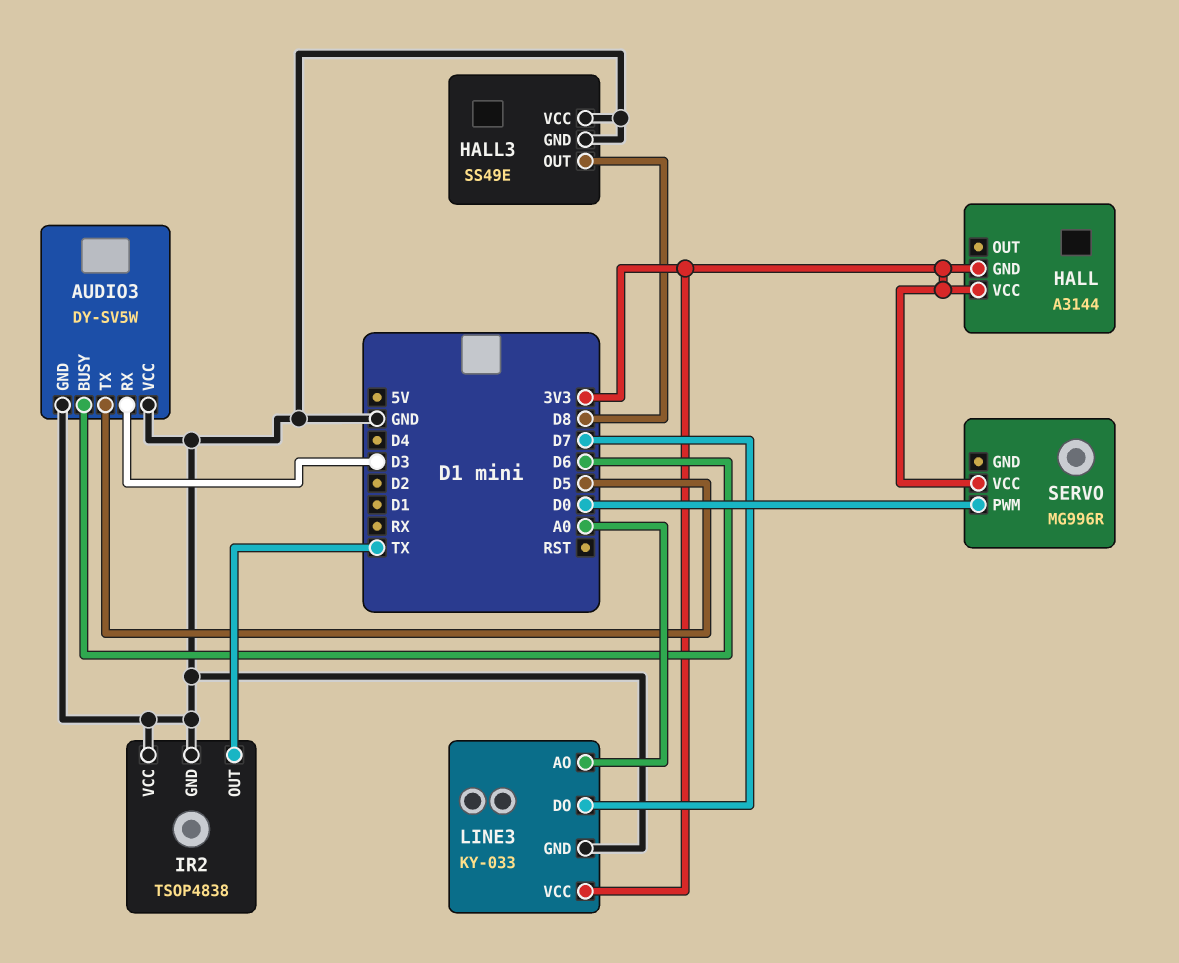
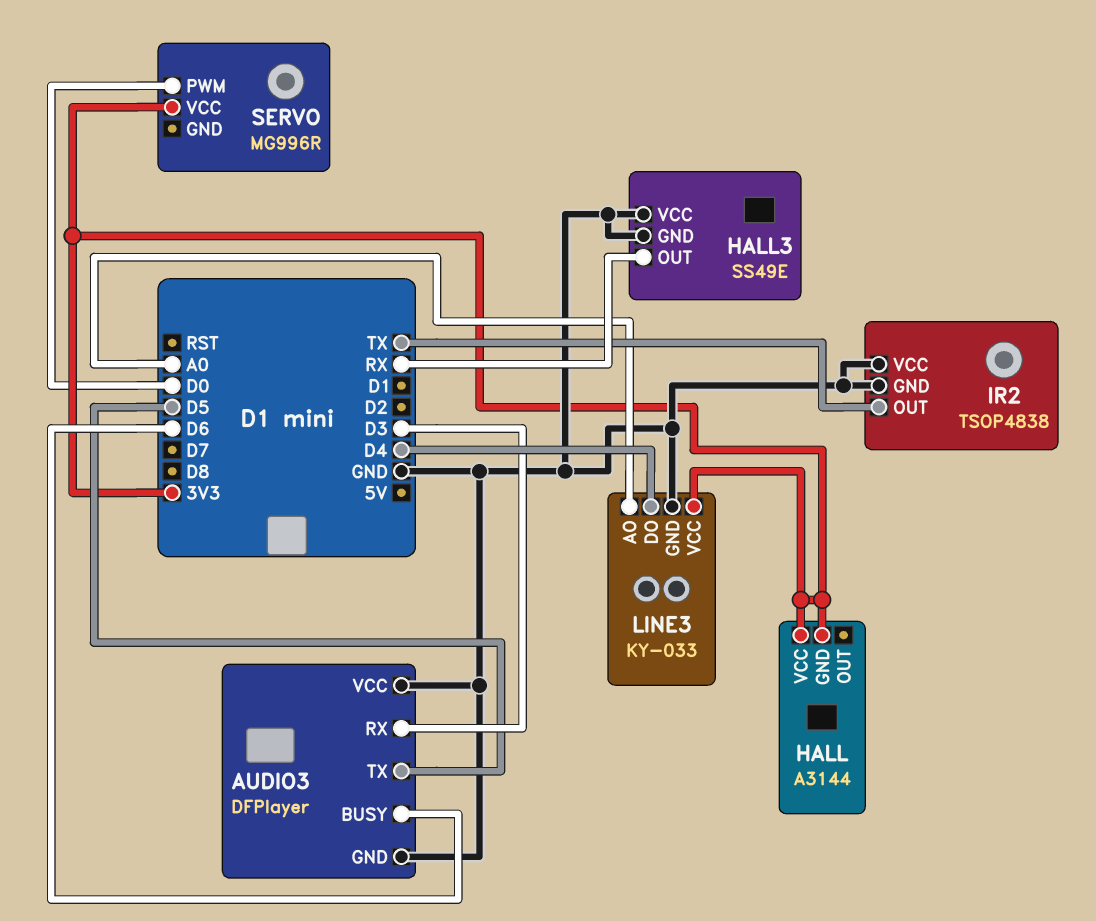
AUDIO3: DY-SV5W -> DFPlayer
HALL3 pin OUT: D8 -> RX
LINE3 pin DO: D7 -> D4

